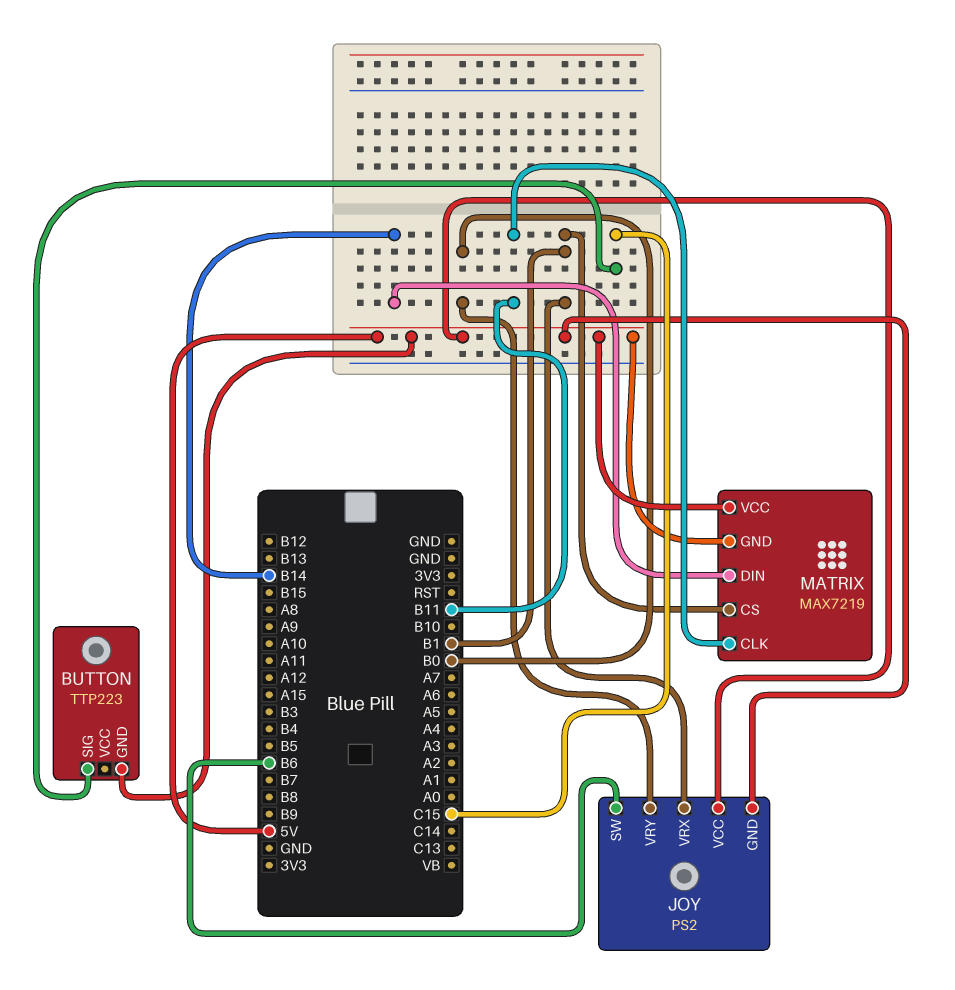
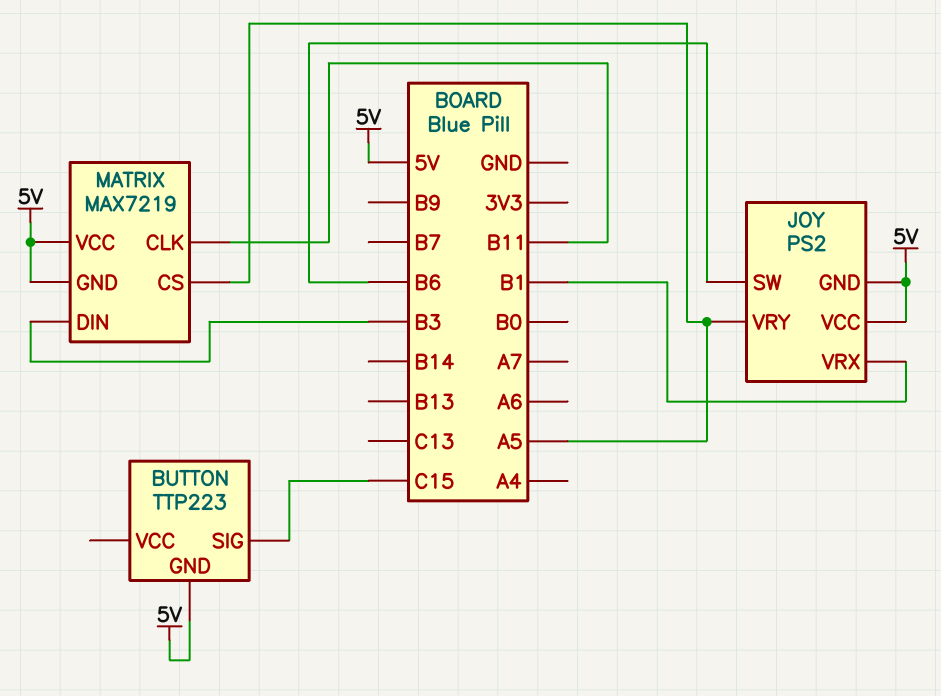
JOY pin VRY: B0 -> A5
MATRIX pin CS: B1 -> A5
MATRIX pin DIN: B14 -> B3

